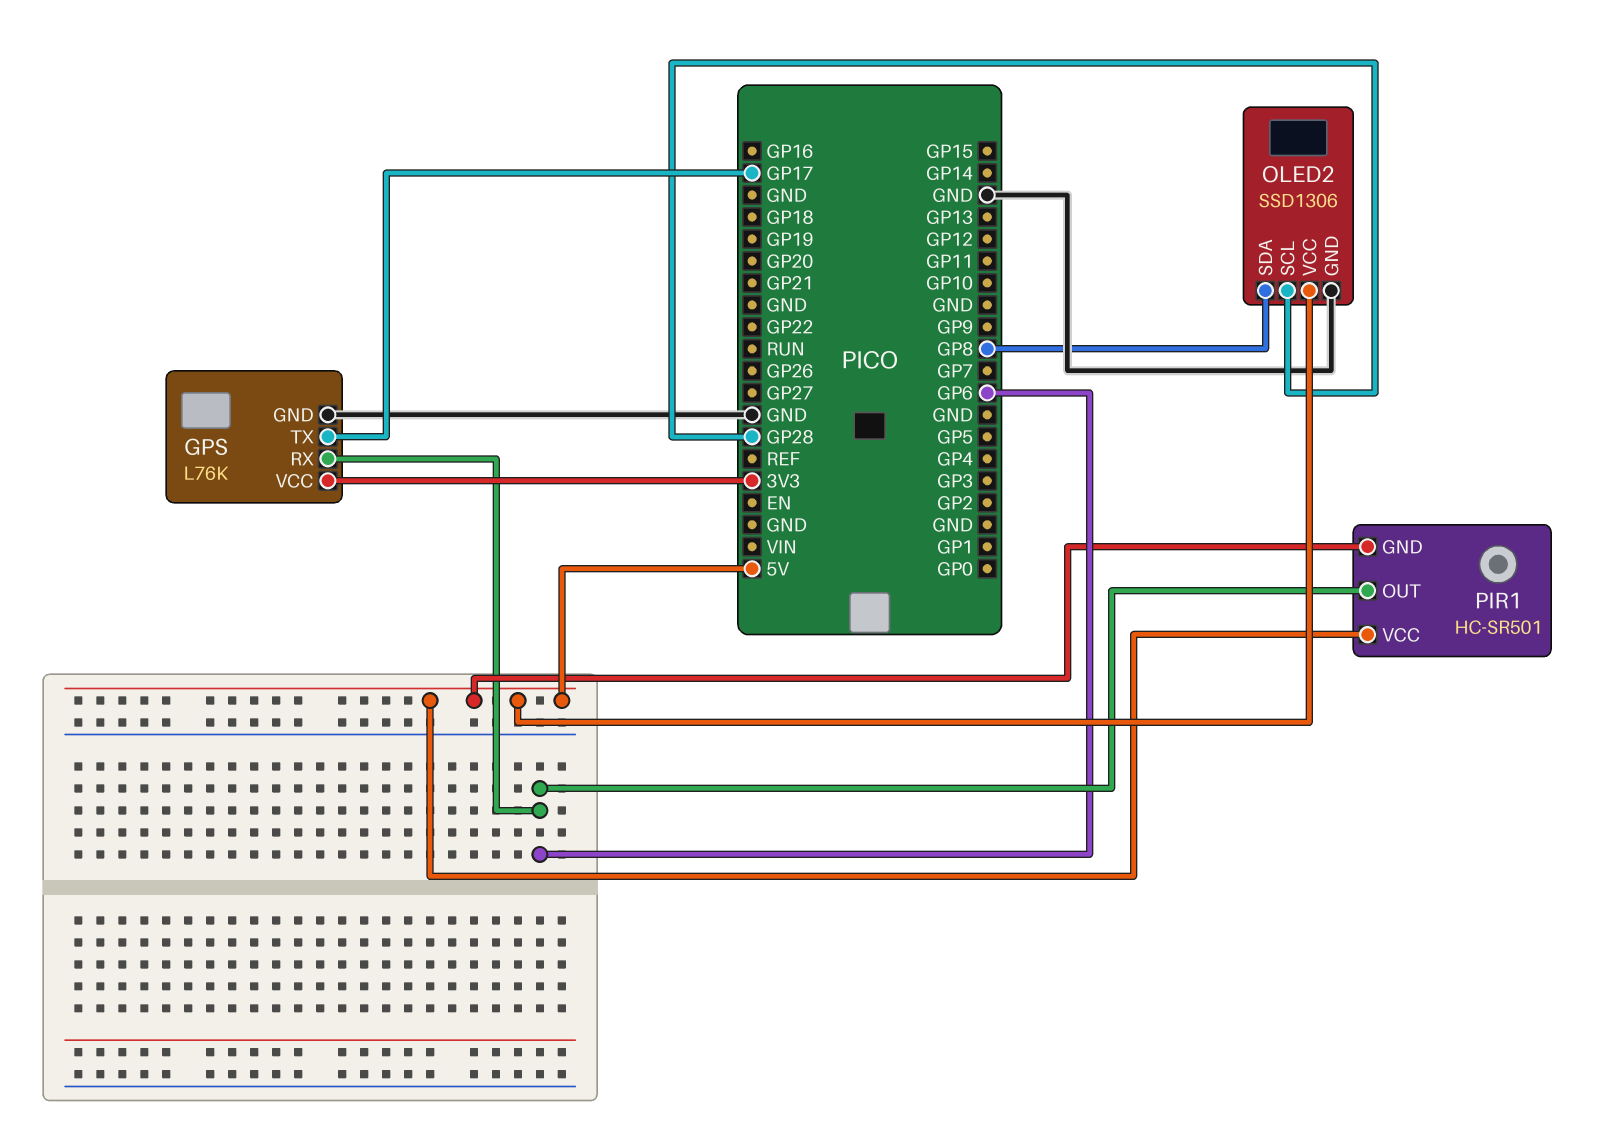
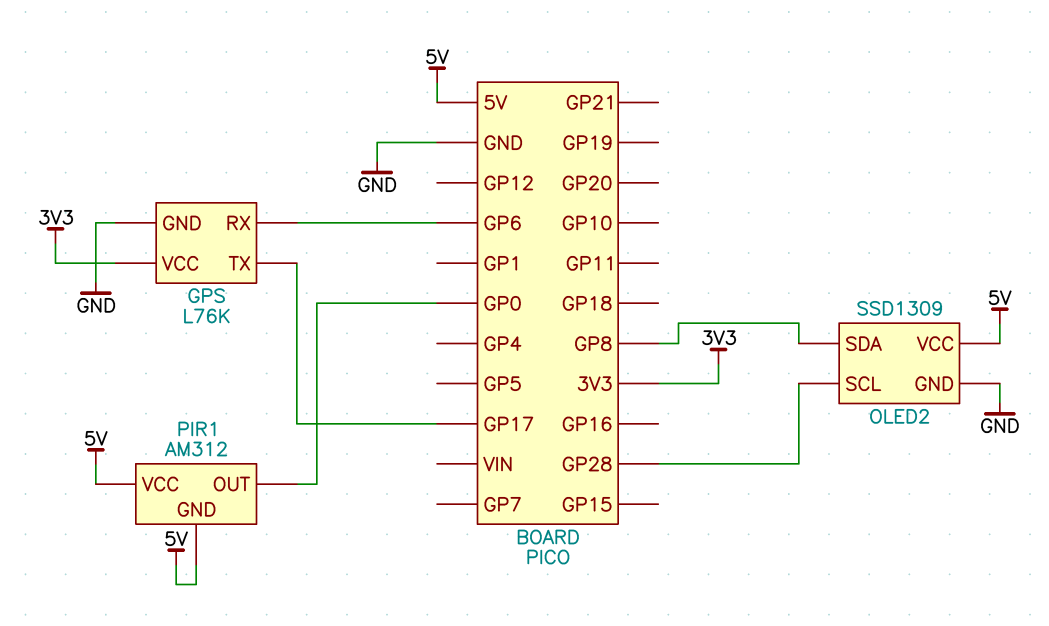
OLED2: SSD1306 -> SSD1309
PIR1: HC-SR501 -> AM312
PIR1 pin OUT: GP6 -> GP0

